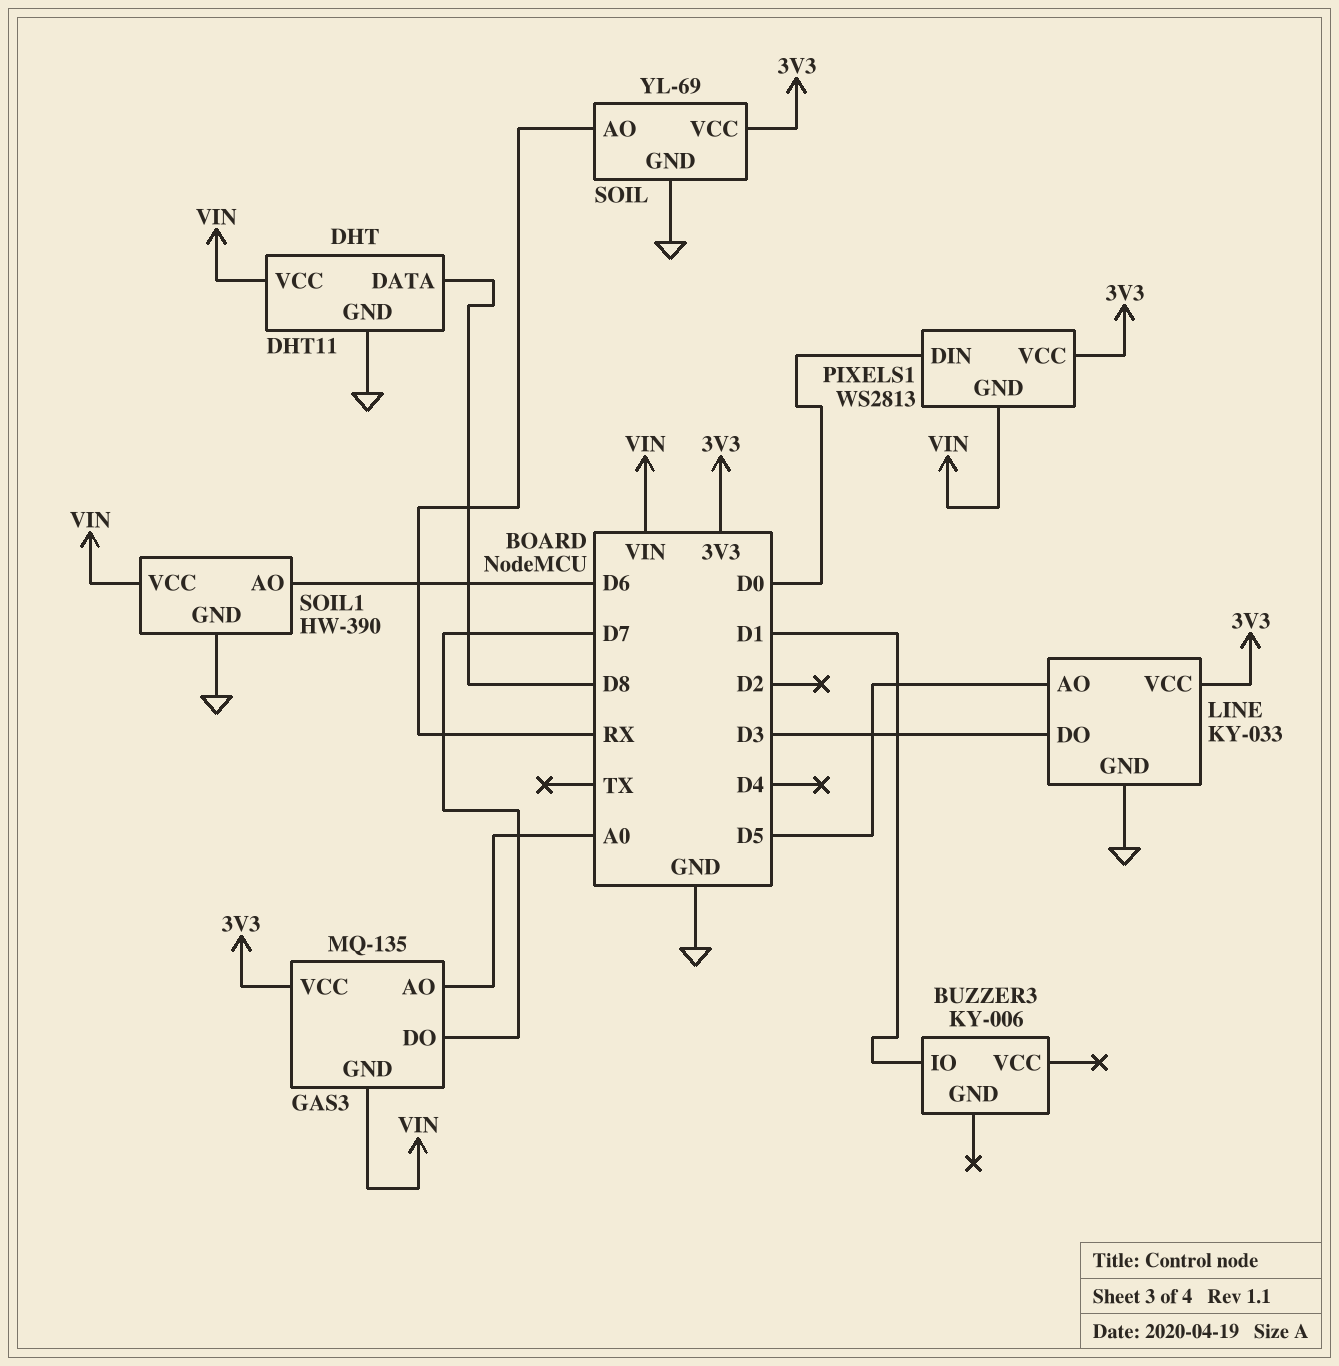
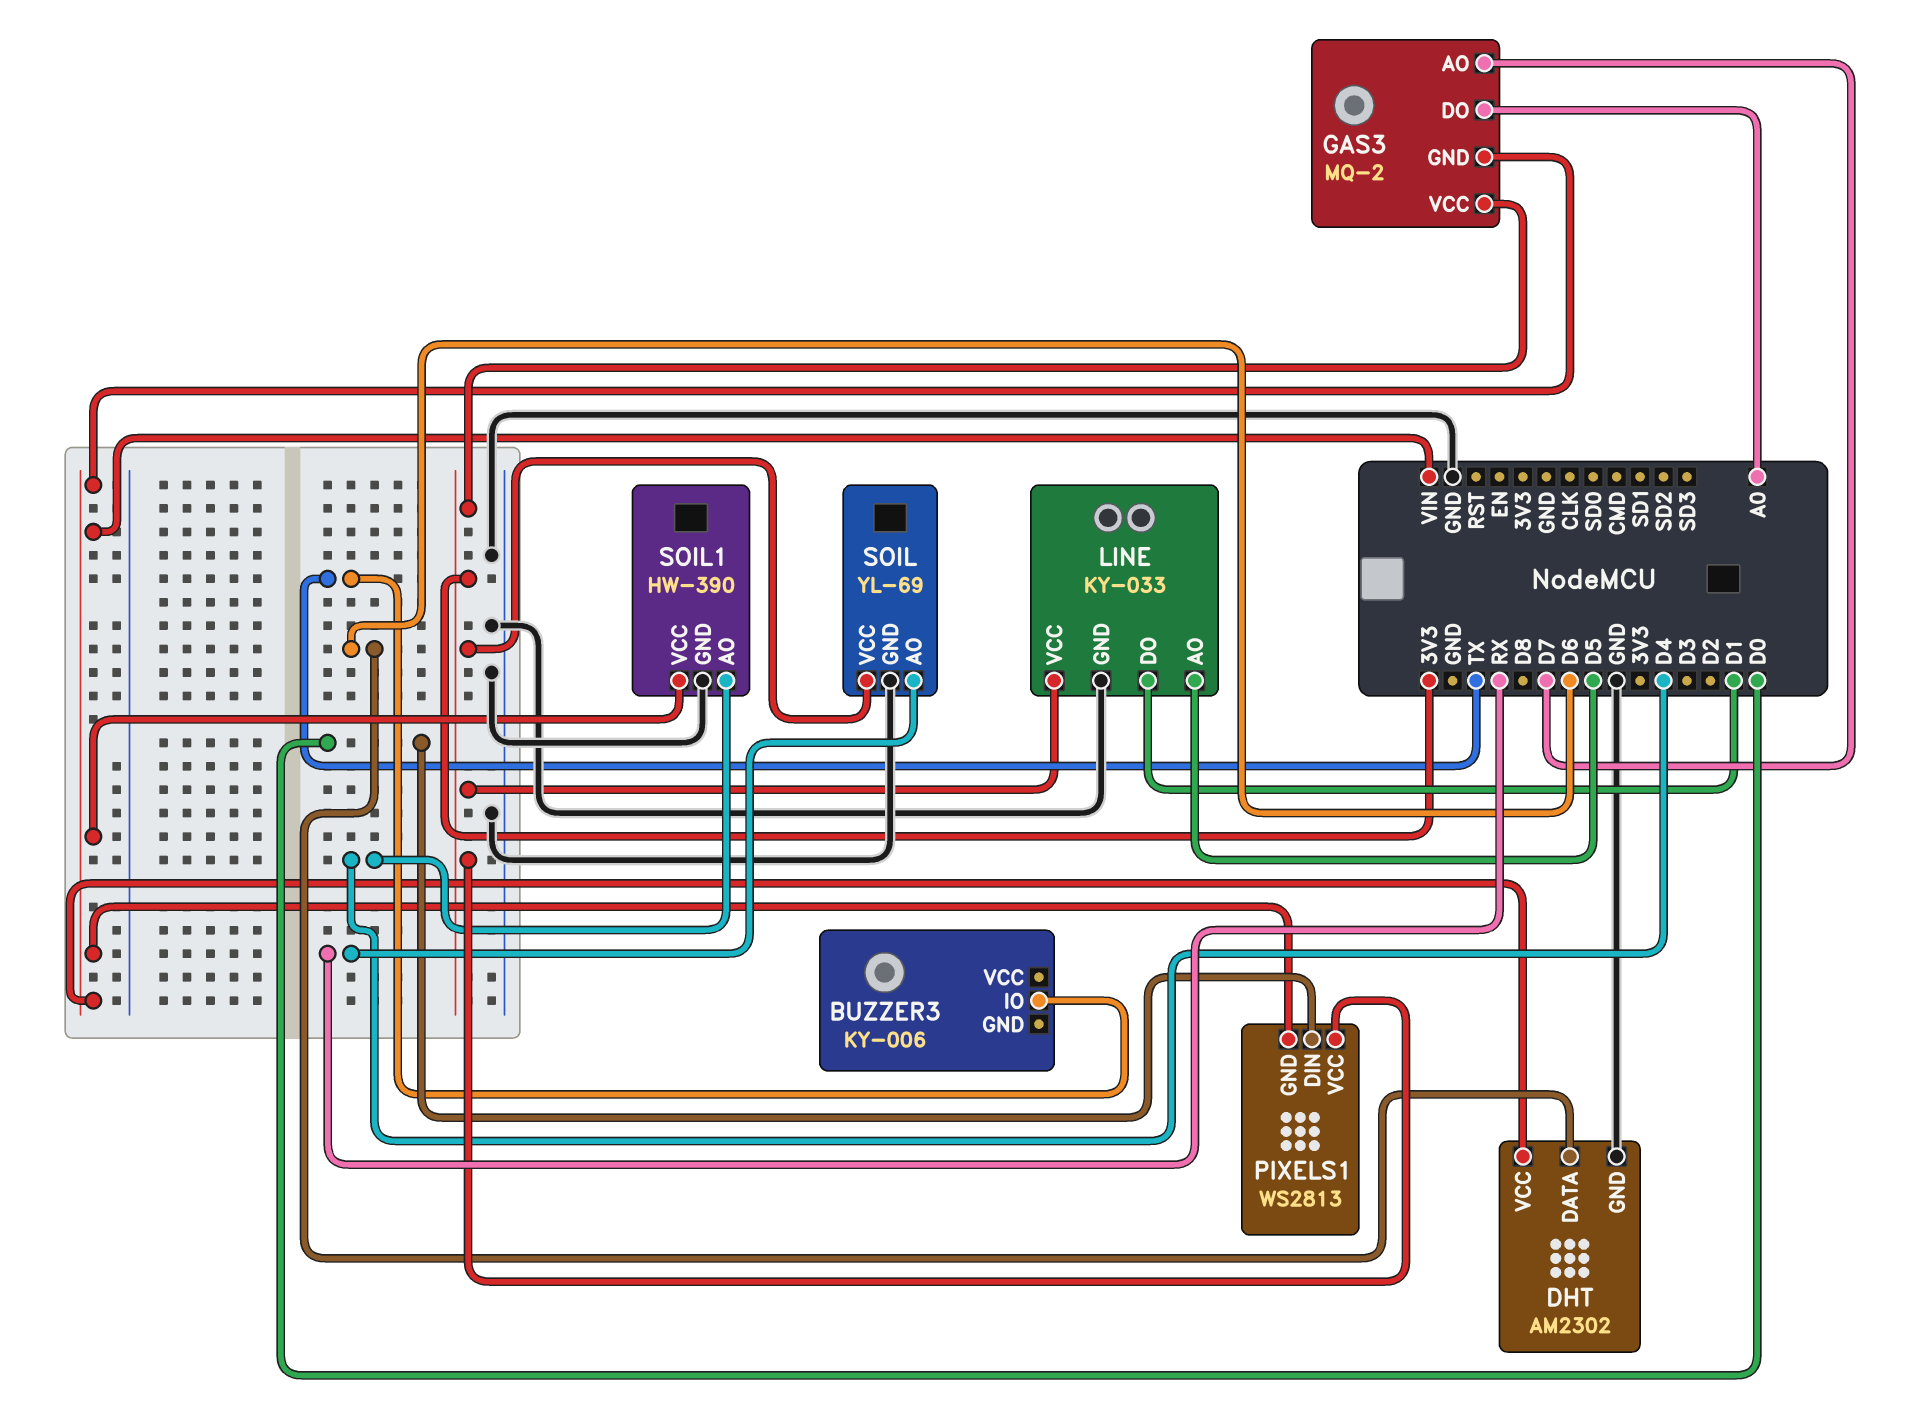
BUZZER3 pin IO: D1 -> TX
DHT: DHT11 -> AM2302
DHT pin DATA: D8 -> D6
GAS3: MQ-135 -> MQ-2
GAS3 pin AO: A0 -> D7
GAS3 pin DO: D7 -> A0
LINE pin DO: D3 -> D1
SOIL1 pin AO: D6 -> D4

